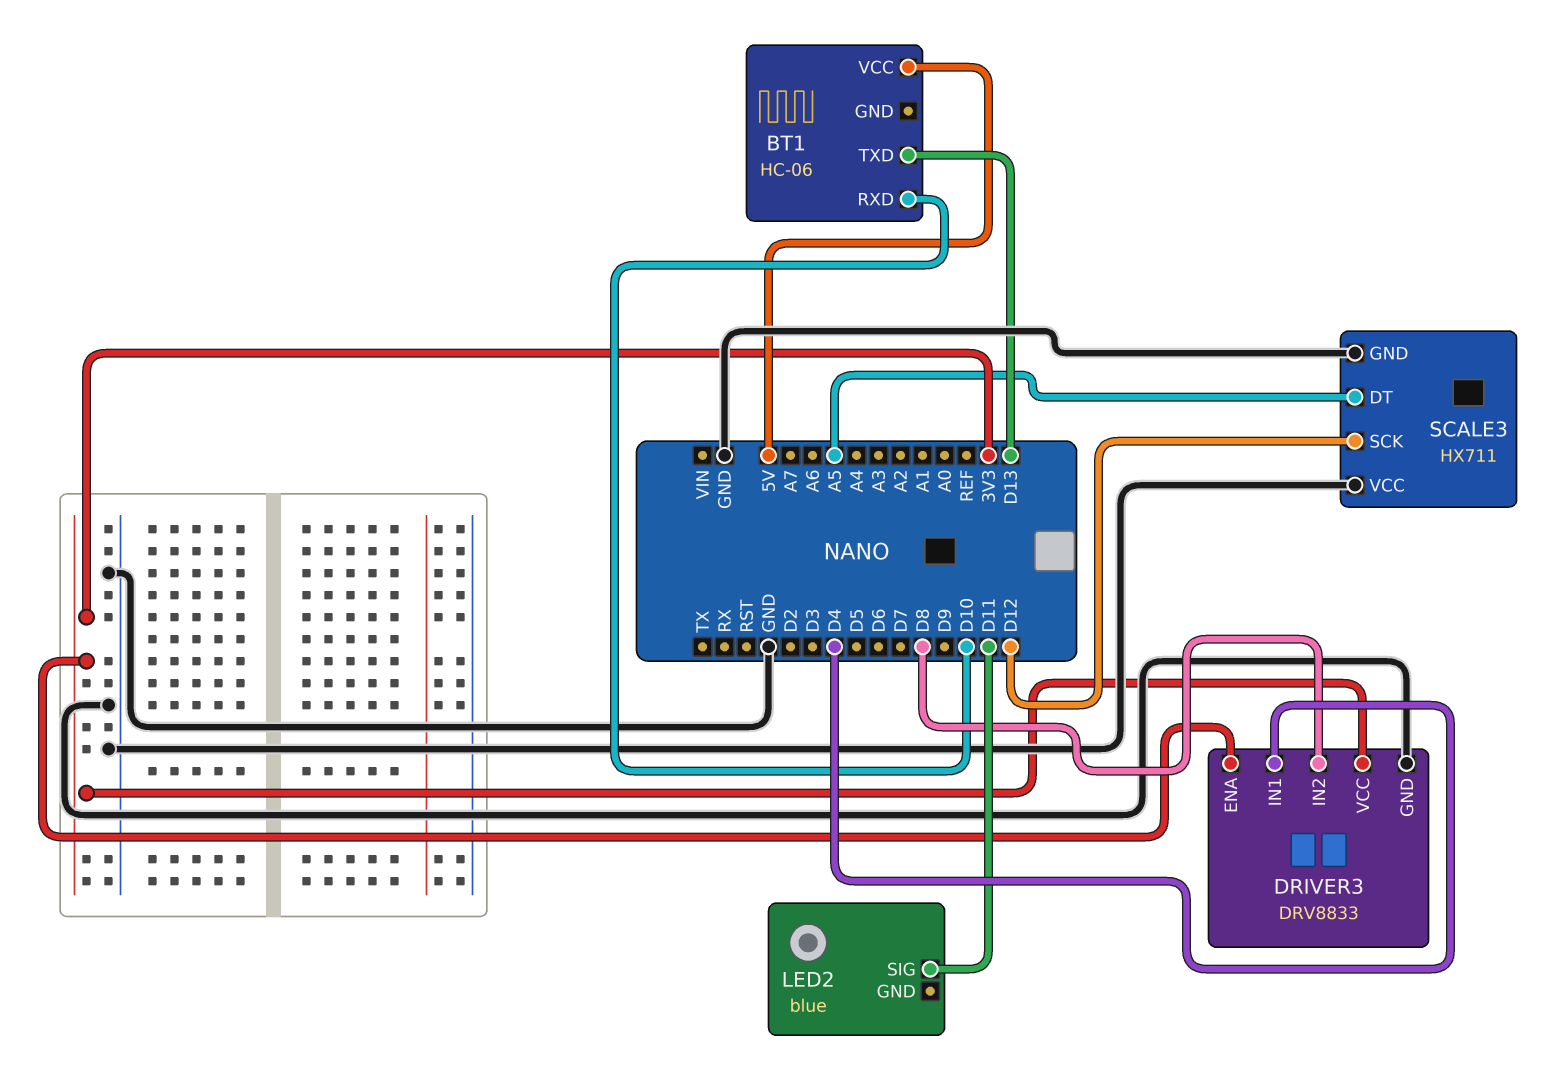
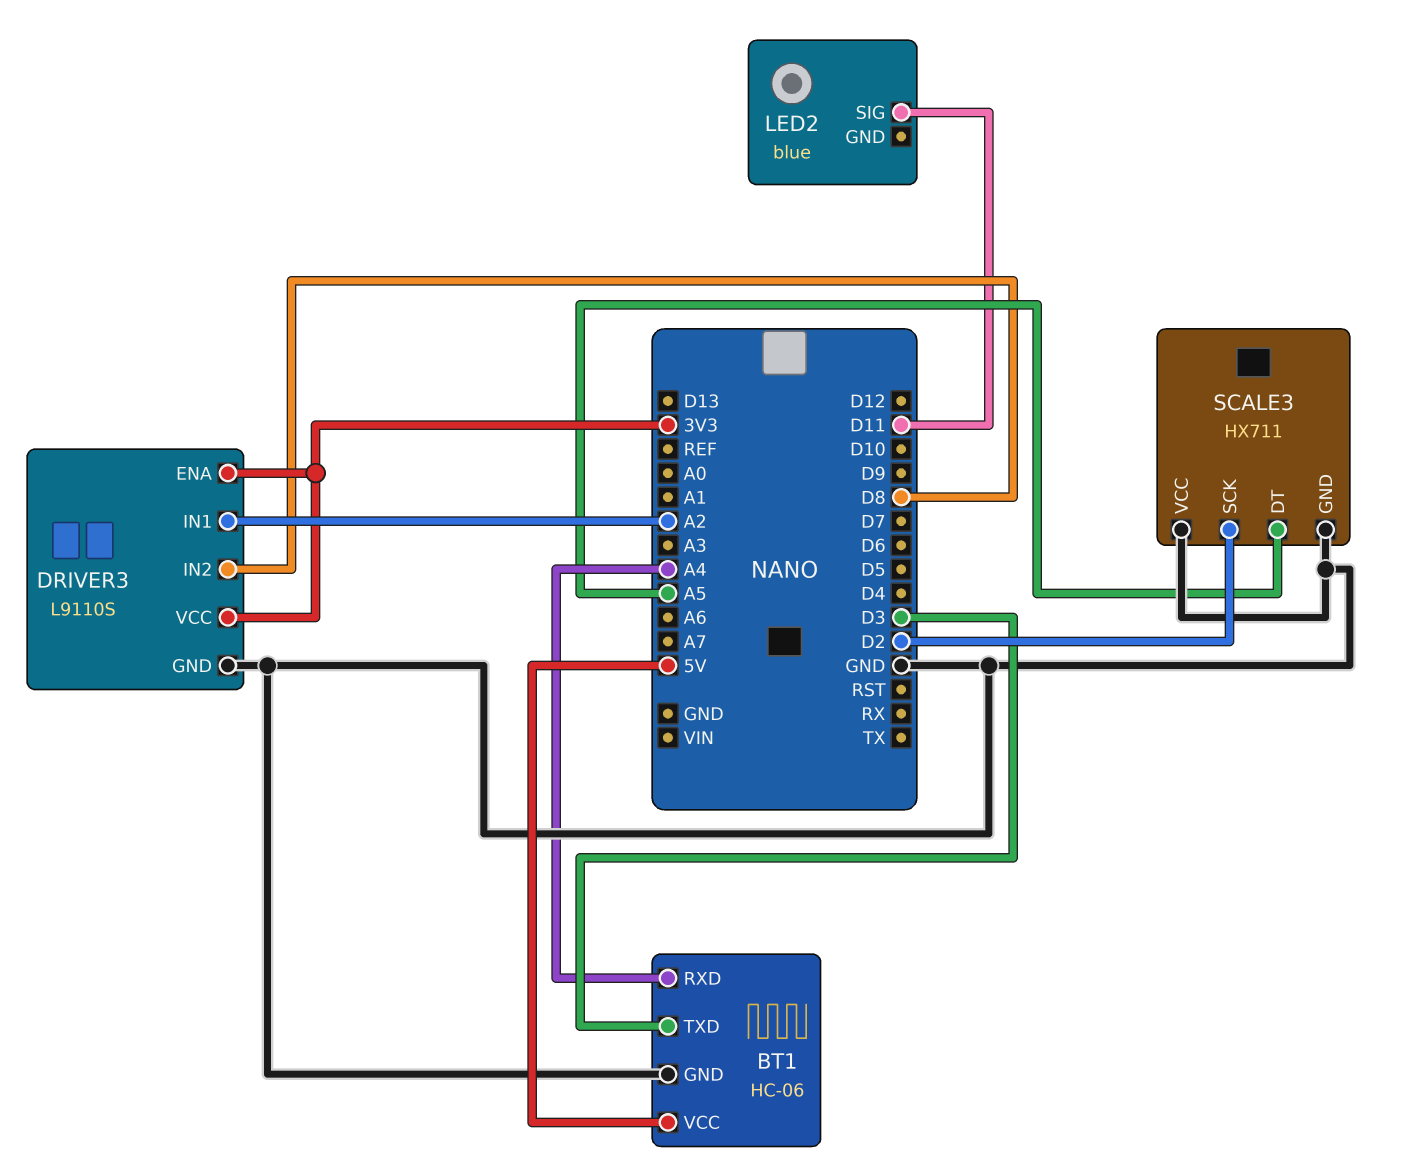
BT1 pin GND: none -> GND
BT1 pin RXD: D10 -> A4
BT1 pin TXD: D13 -> D3
DRIVER3: DRV8833 -> L9110S
DRIVER3 pin IN1: D4 -> A2
SCALE3 pin SCK: D12 -> D2

